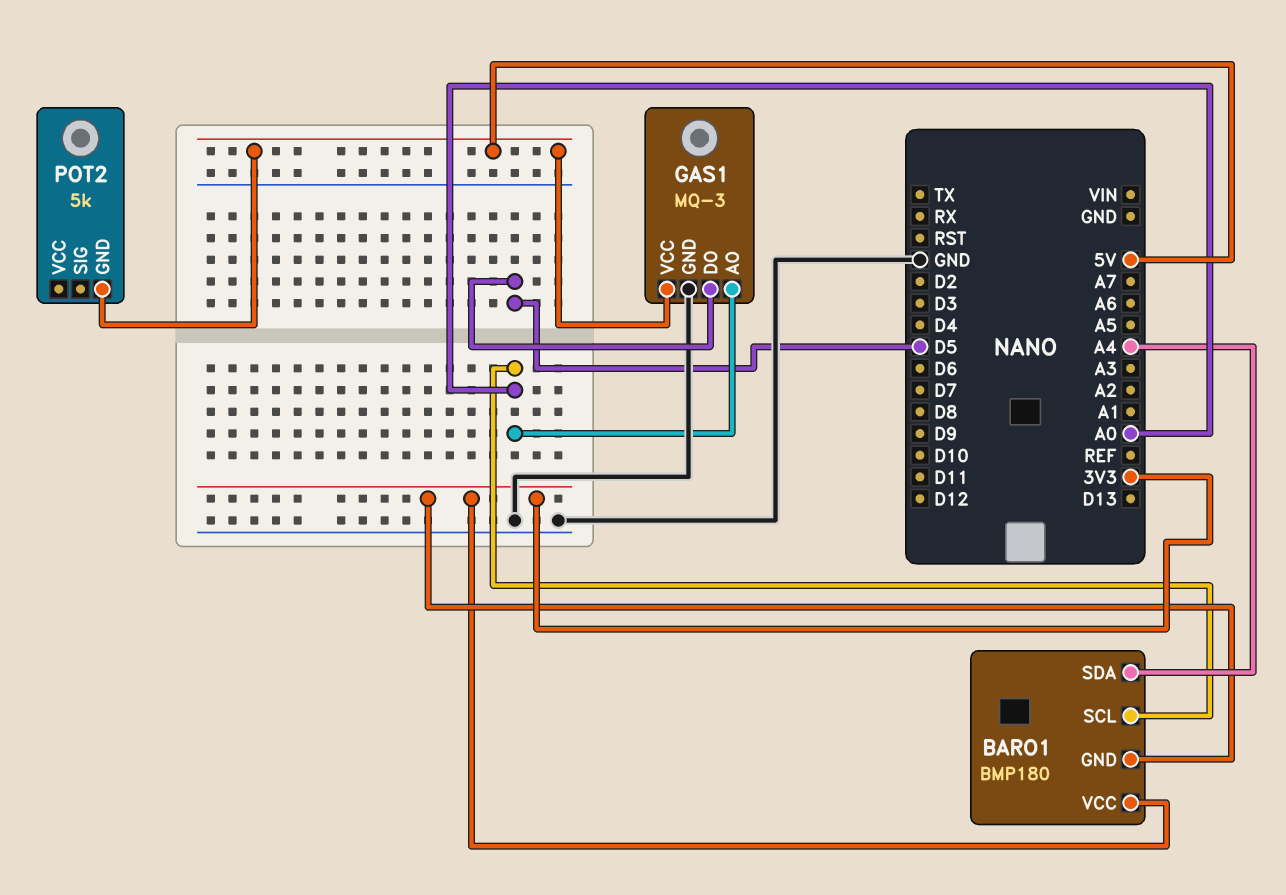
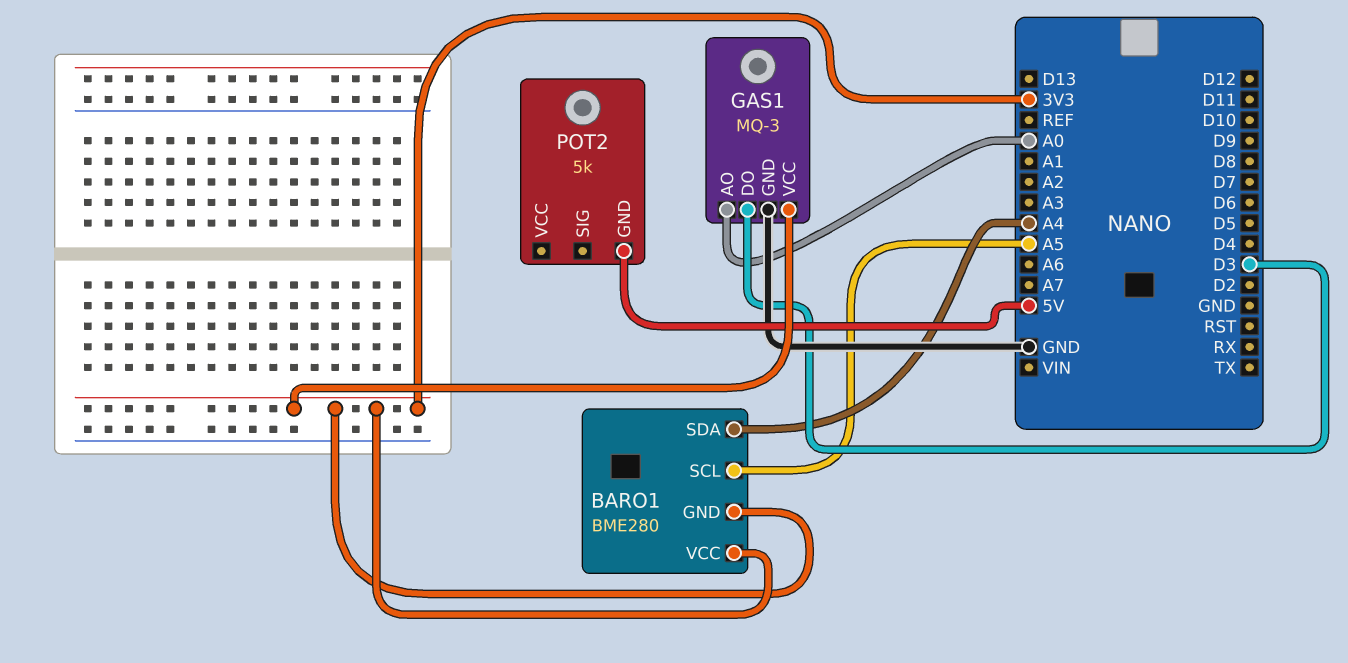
BARO1: BMP180 -> BME280
BARO1 pin SCL: A0 -> A5
GAS1 pin DO: D5 -> D3
GAS1 pin VCC: 5V -> 3V3

